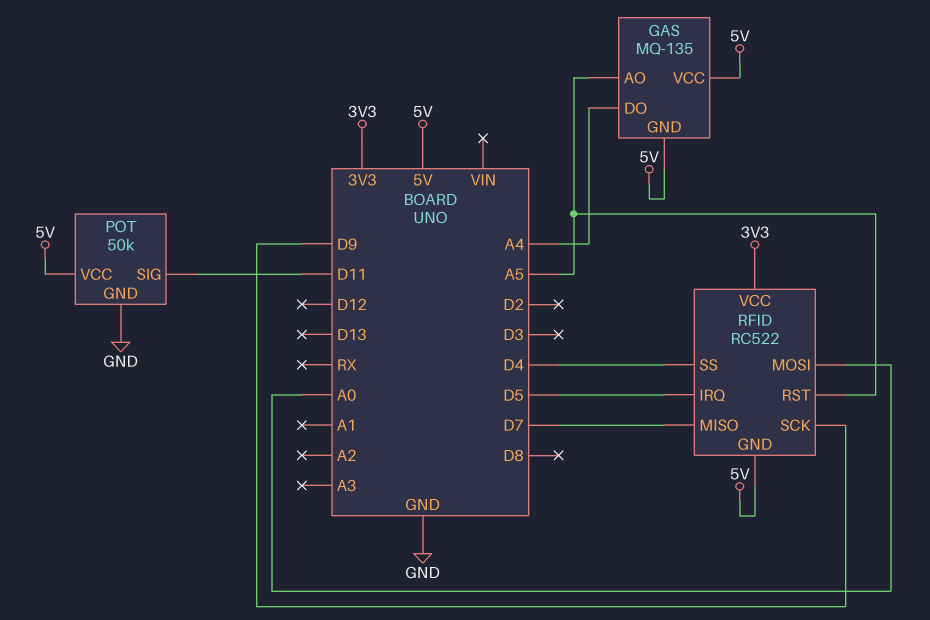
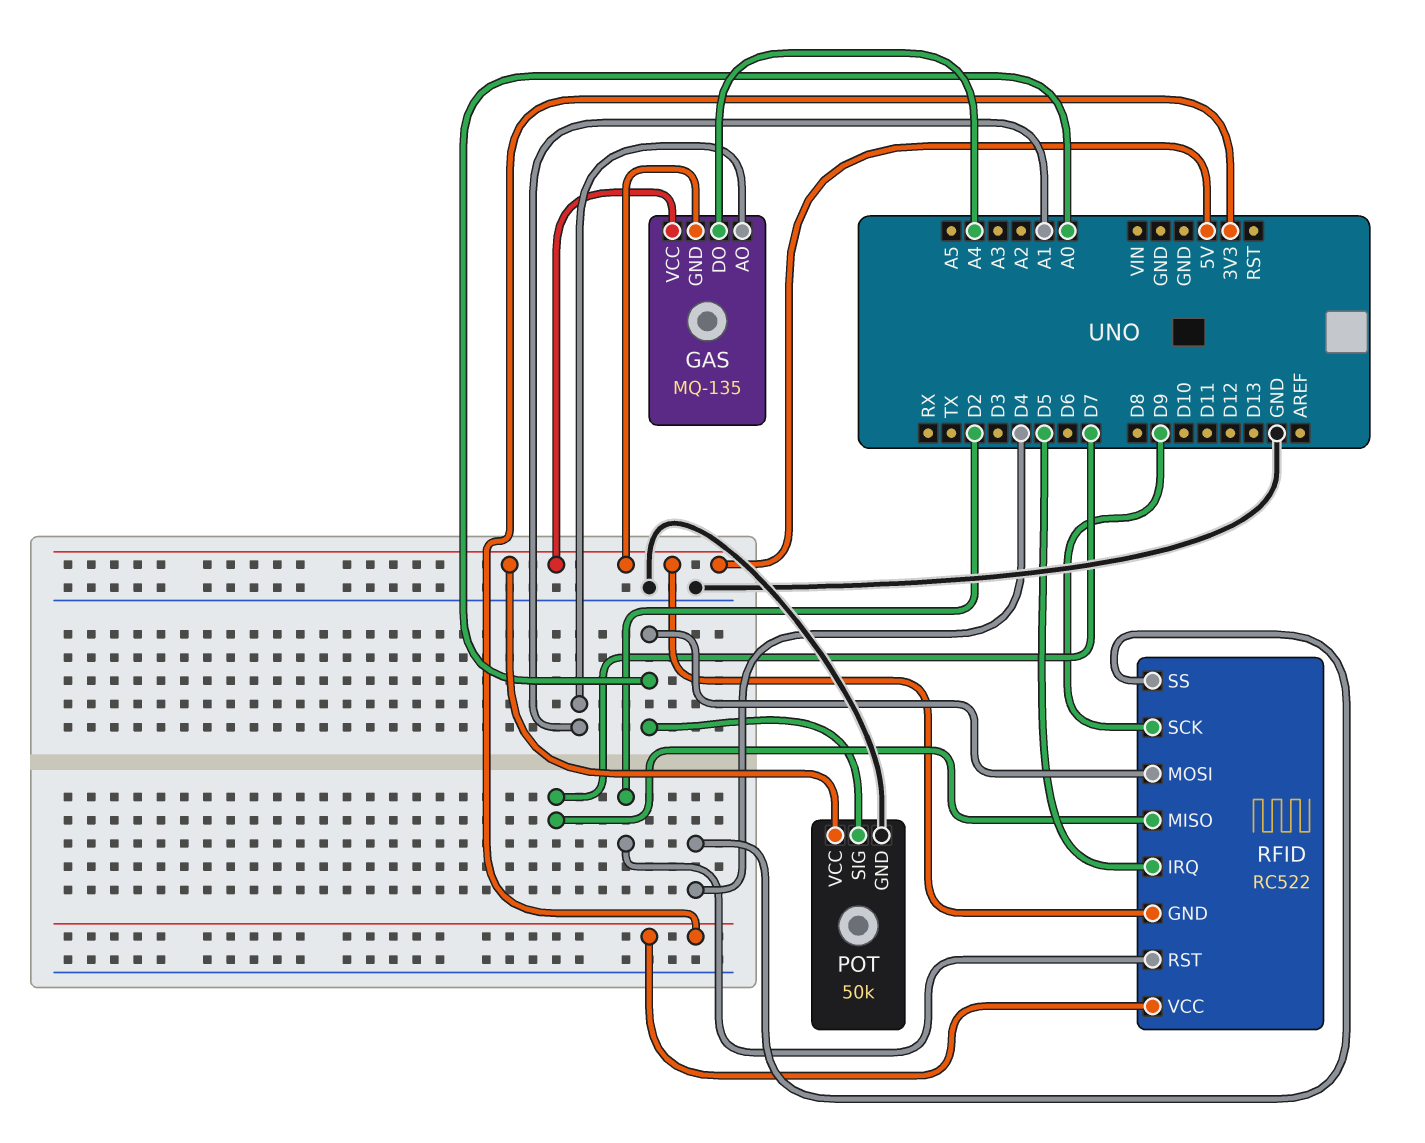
GAS pin AO: A5 -> A1
POT pin SIG: D11 -> A0
RFID pin RST: A5 -> D2

